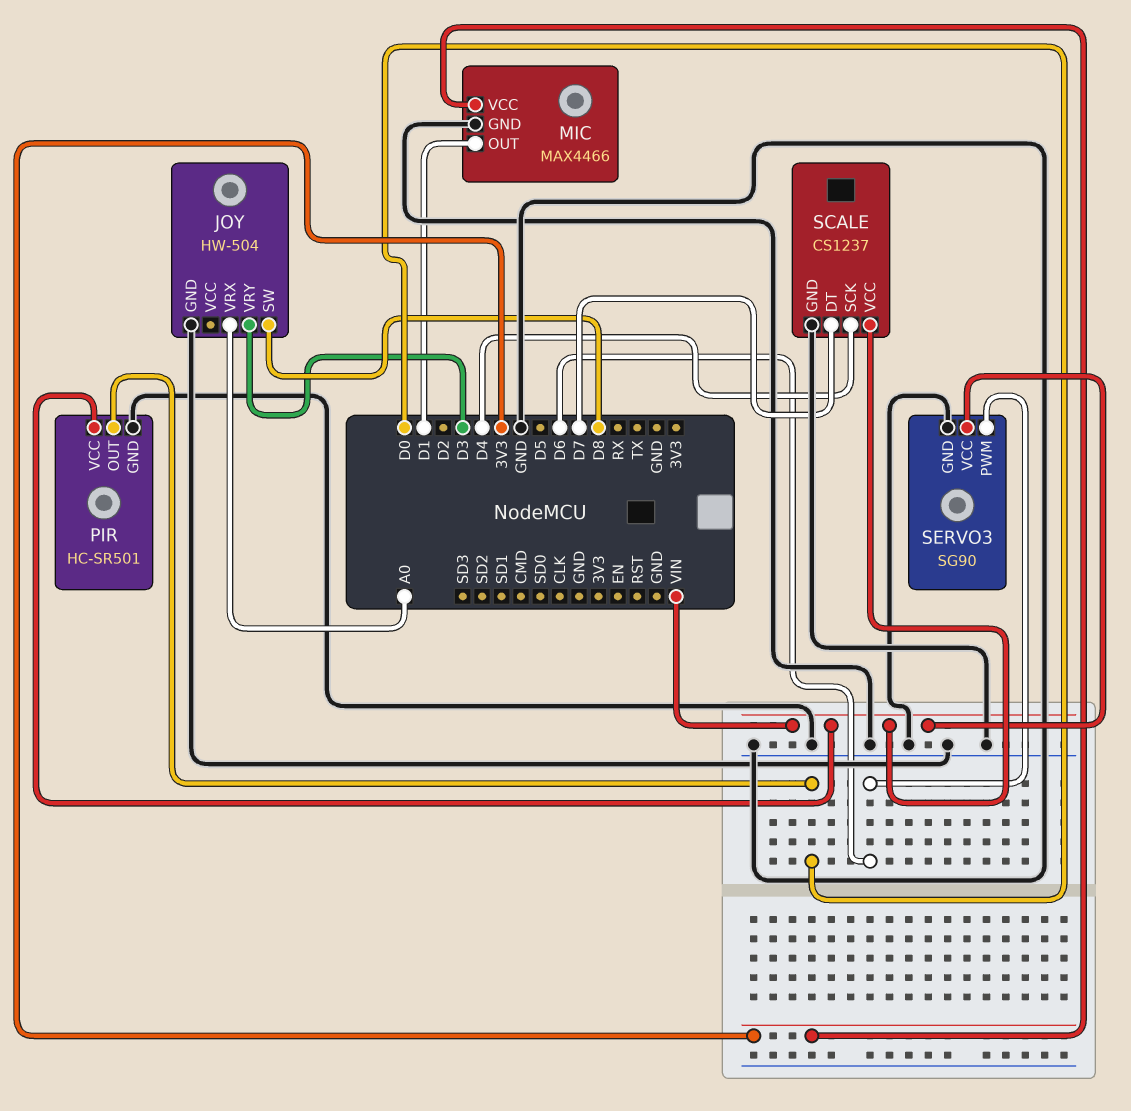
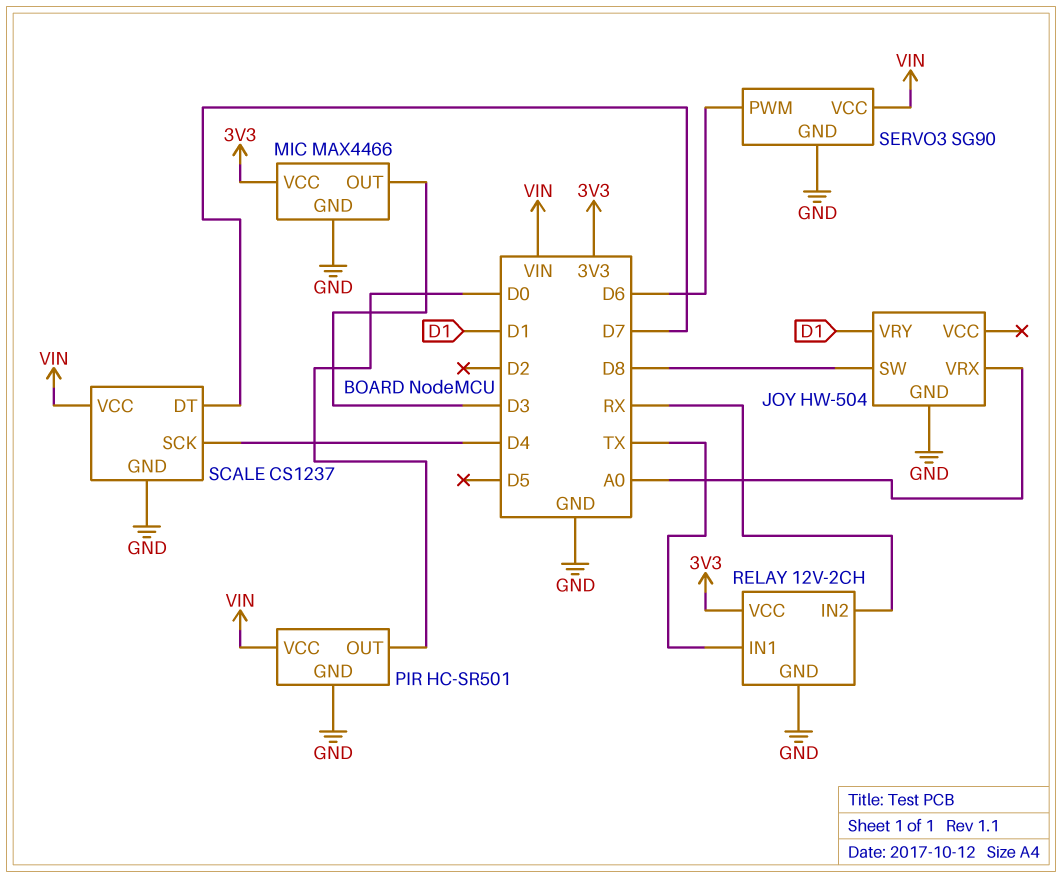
JOY pin VRY: D3 -> D1
MIC pin OUT: D1 -> D3
RELAY: none -> 12V-2CH
RELAY pin GND: none -> GND
RELAY pin IN1: none -> TX
RELAY pin IN2: none -> RX
RELAY pin VCC: none -> 3V3

